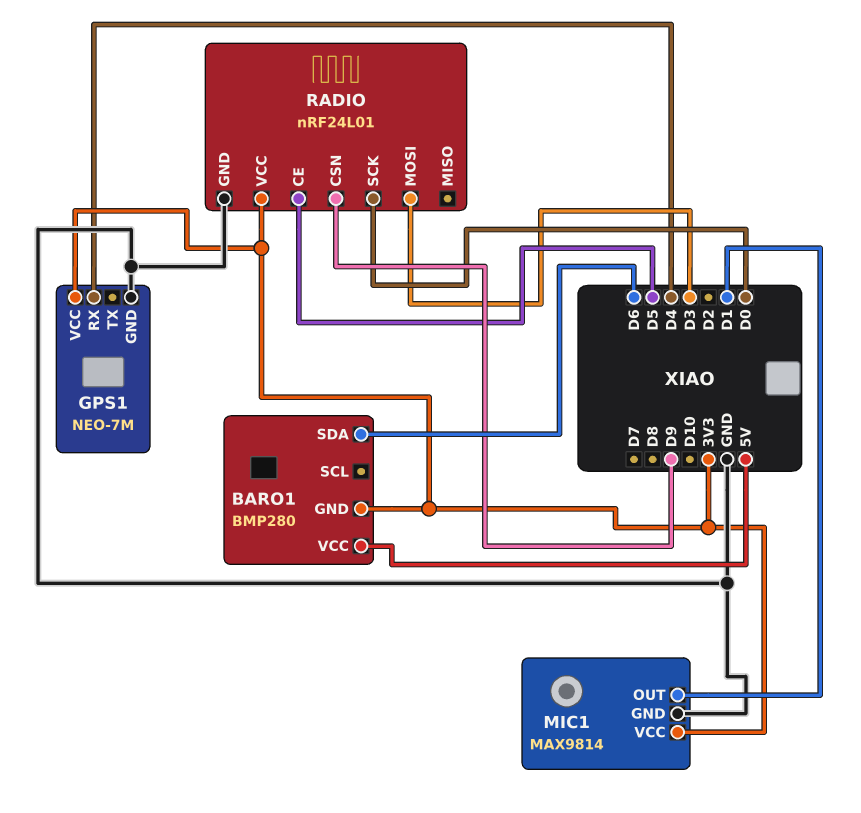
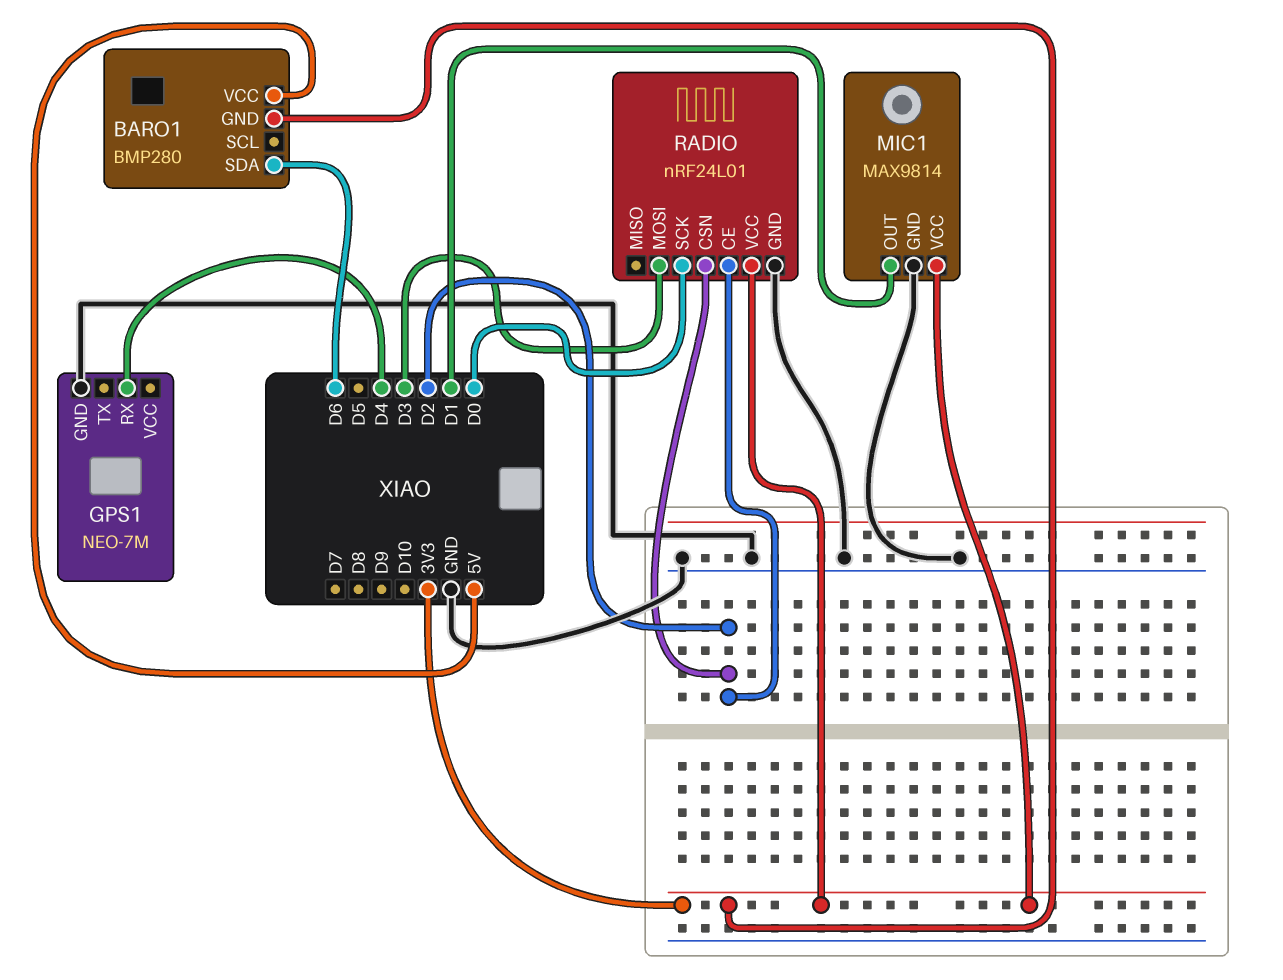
GPS1 pin VCC: 3V3 -> none
RADIO pin CE: D5 -> D2
RADIO pin CSN: D9 -> D2

